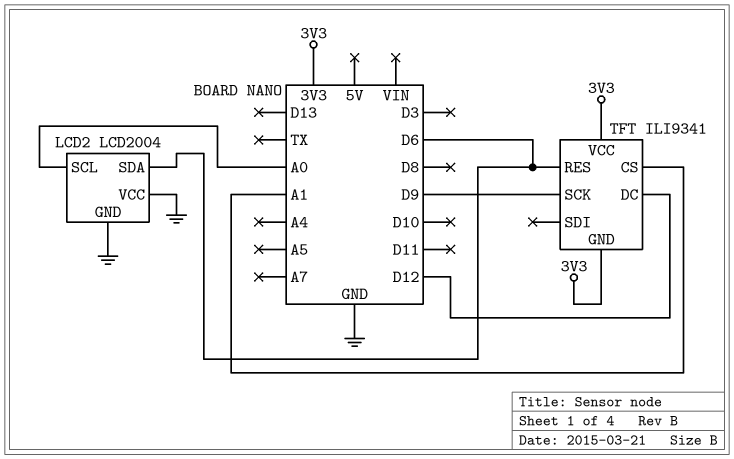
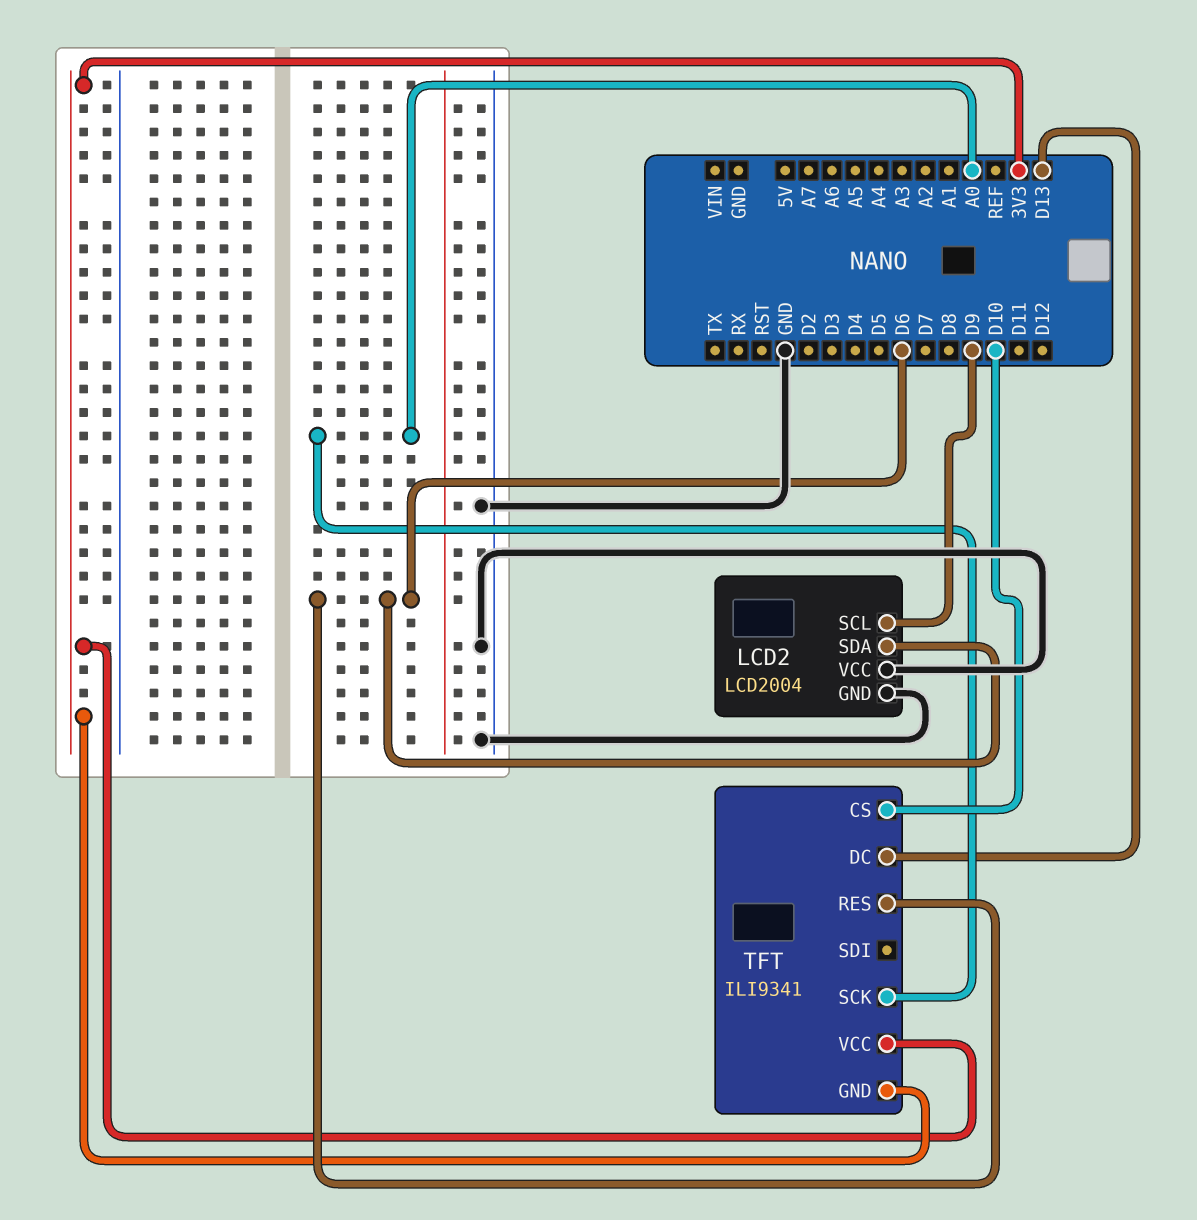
LCD2 pin SCL: A0 -> D9
TFT pin CS: A1 -> D10
TFT pin DC: D12 -> D13
TFT pin SCK: D9 -> A0

